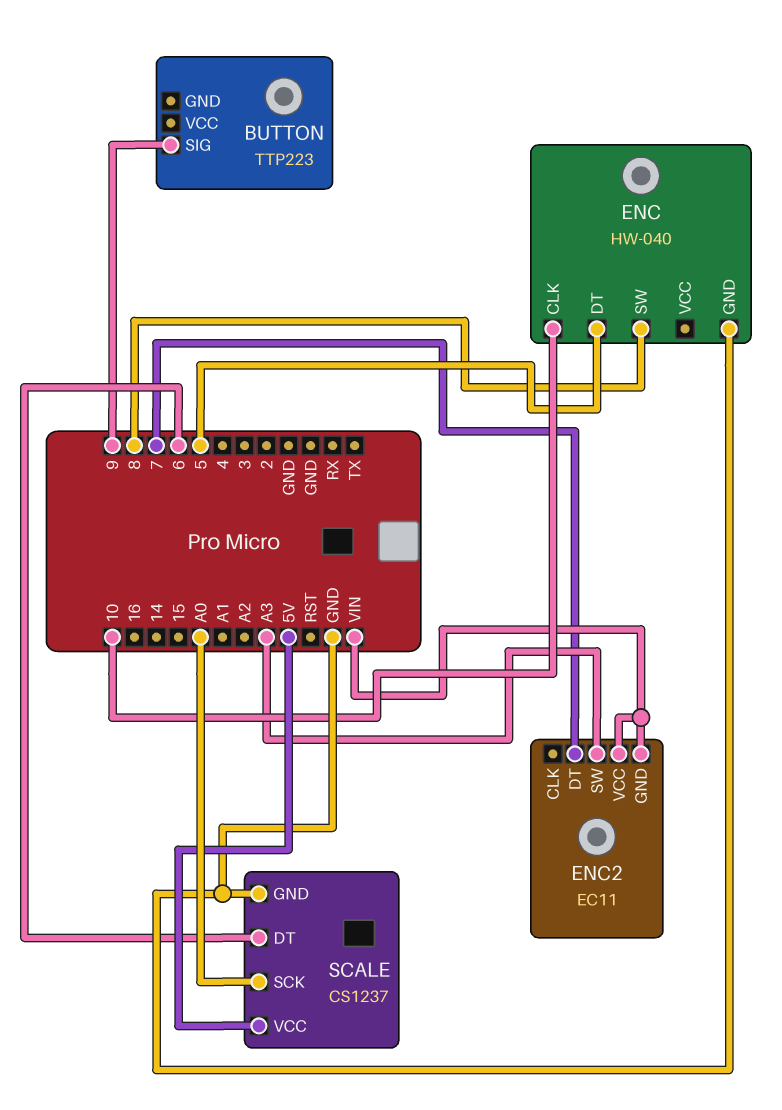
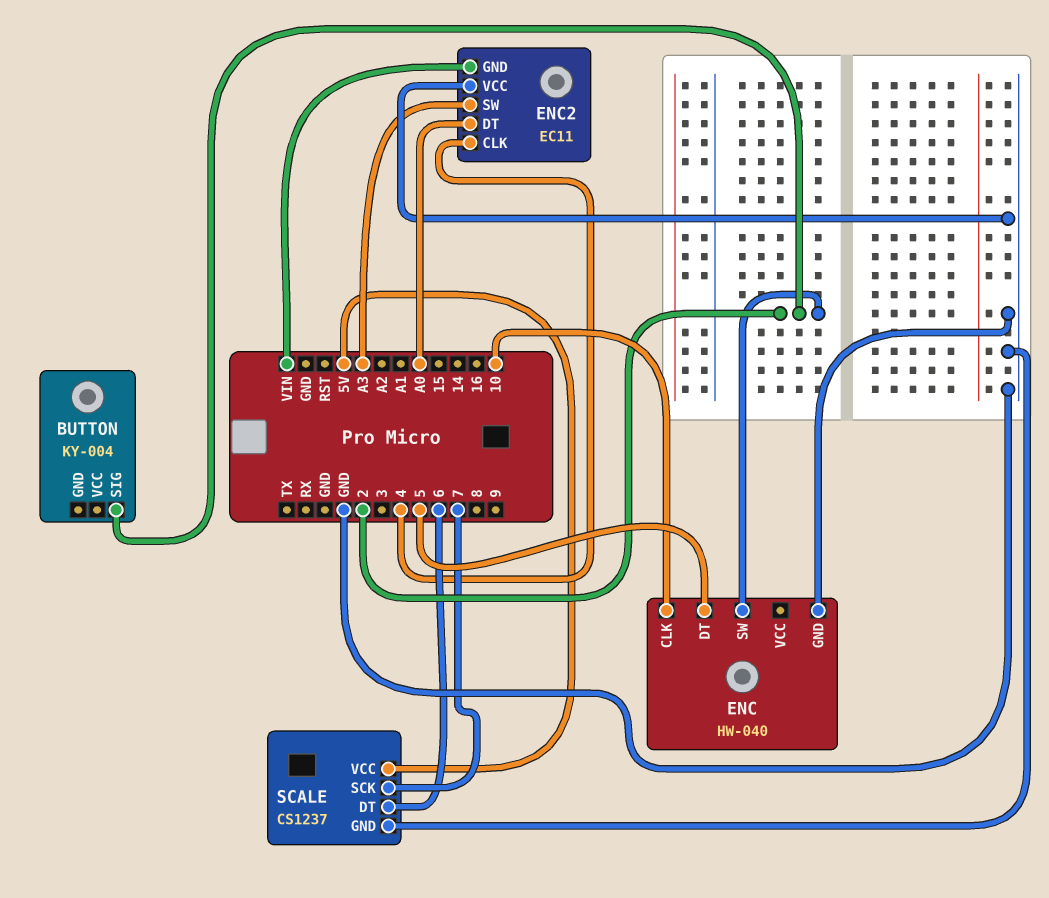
BUTTON: TTP223 -> KY-004
BUTTON pin SIG: 9 -> 2
ENC pin SW: 8 -> 2
ENC2 pin CLK: none -> 4
ENC2 pin DT: 7 -> A0
ENC2 pin VCC: VIN -> GND
SCALE pin SCK: A0 -> 7

